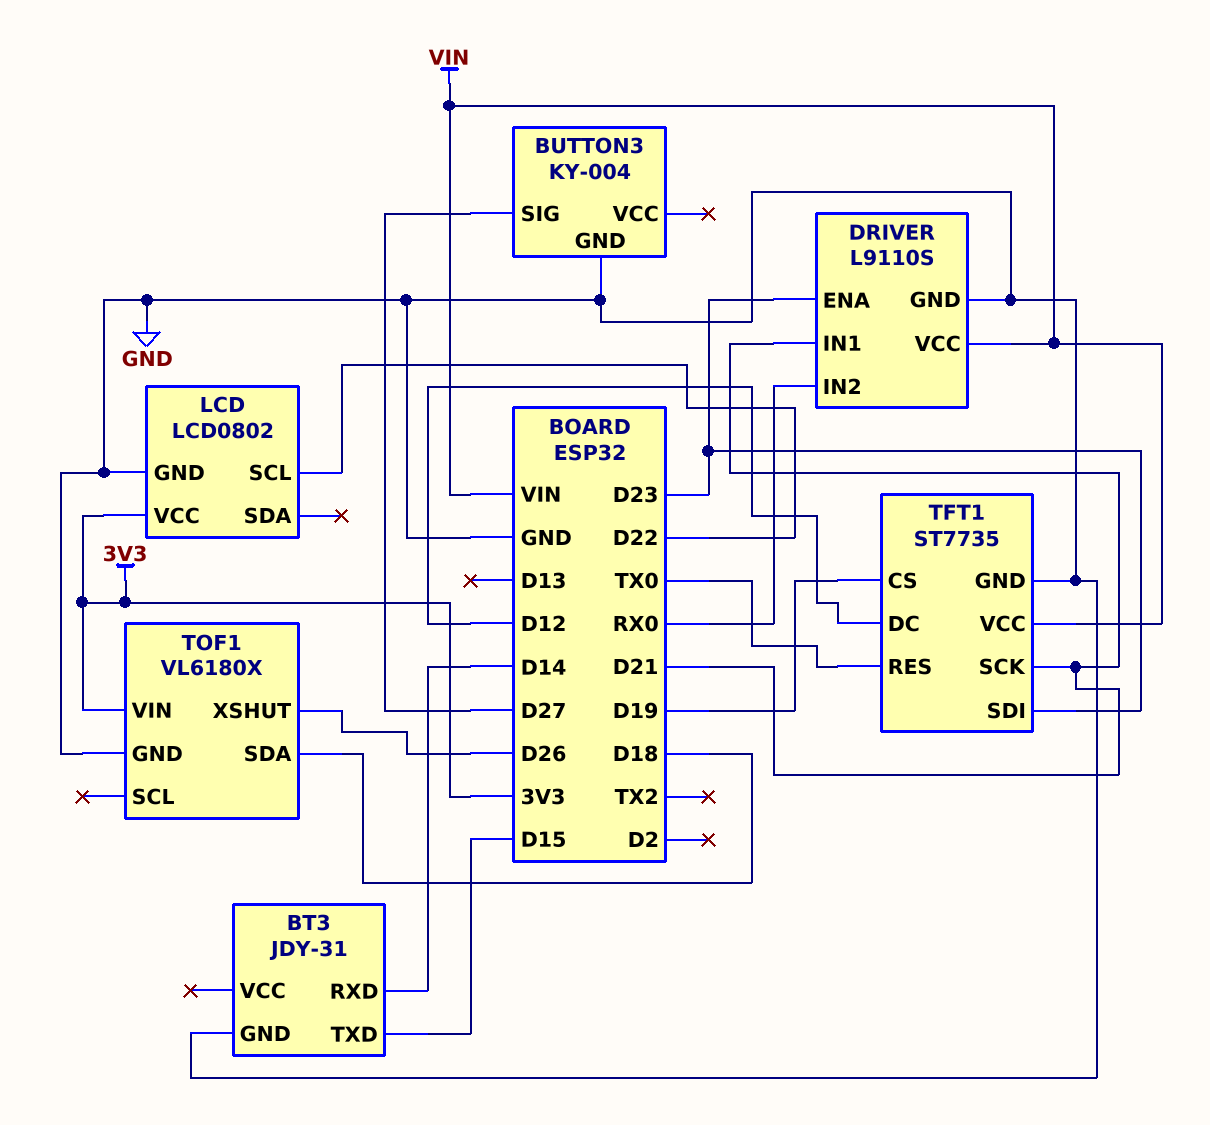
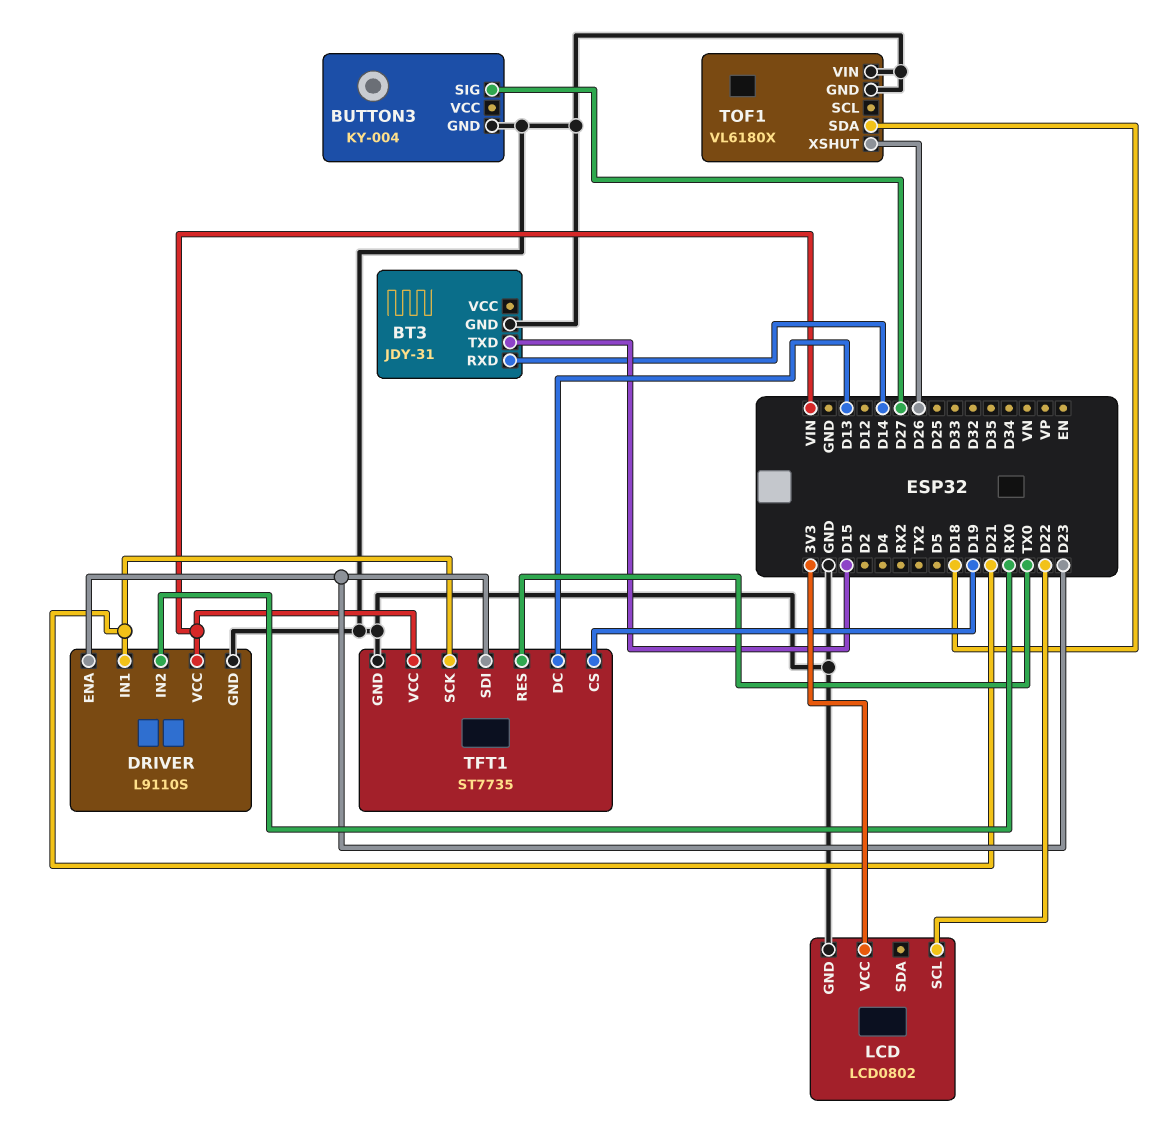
TFT1 pin DC: D12 -> D13
TOF1 pin VIN: 3V3 -> GND

